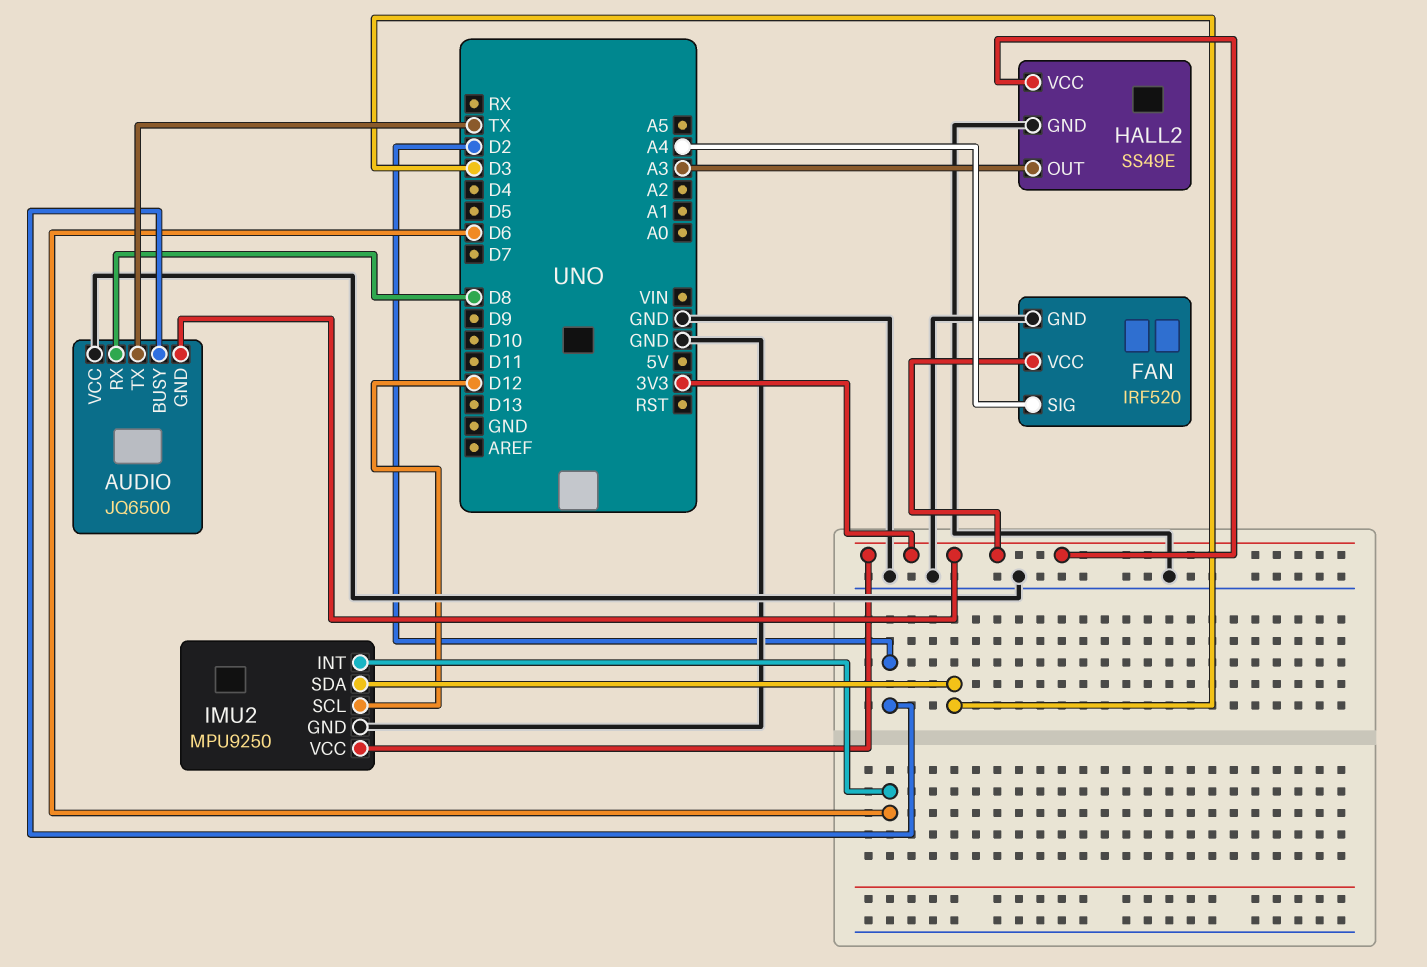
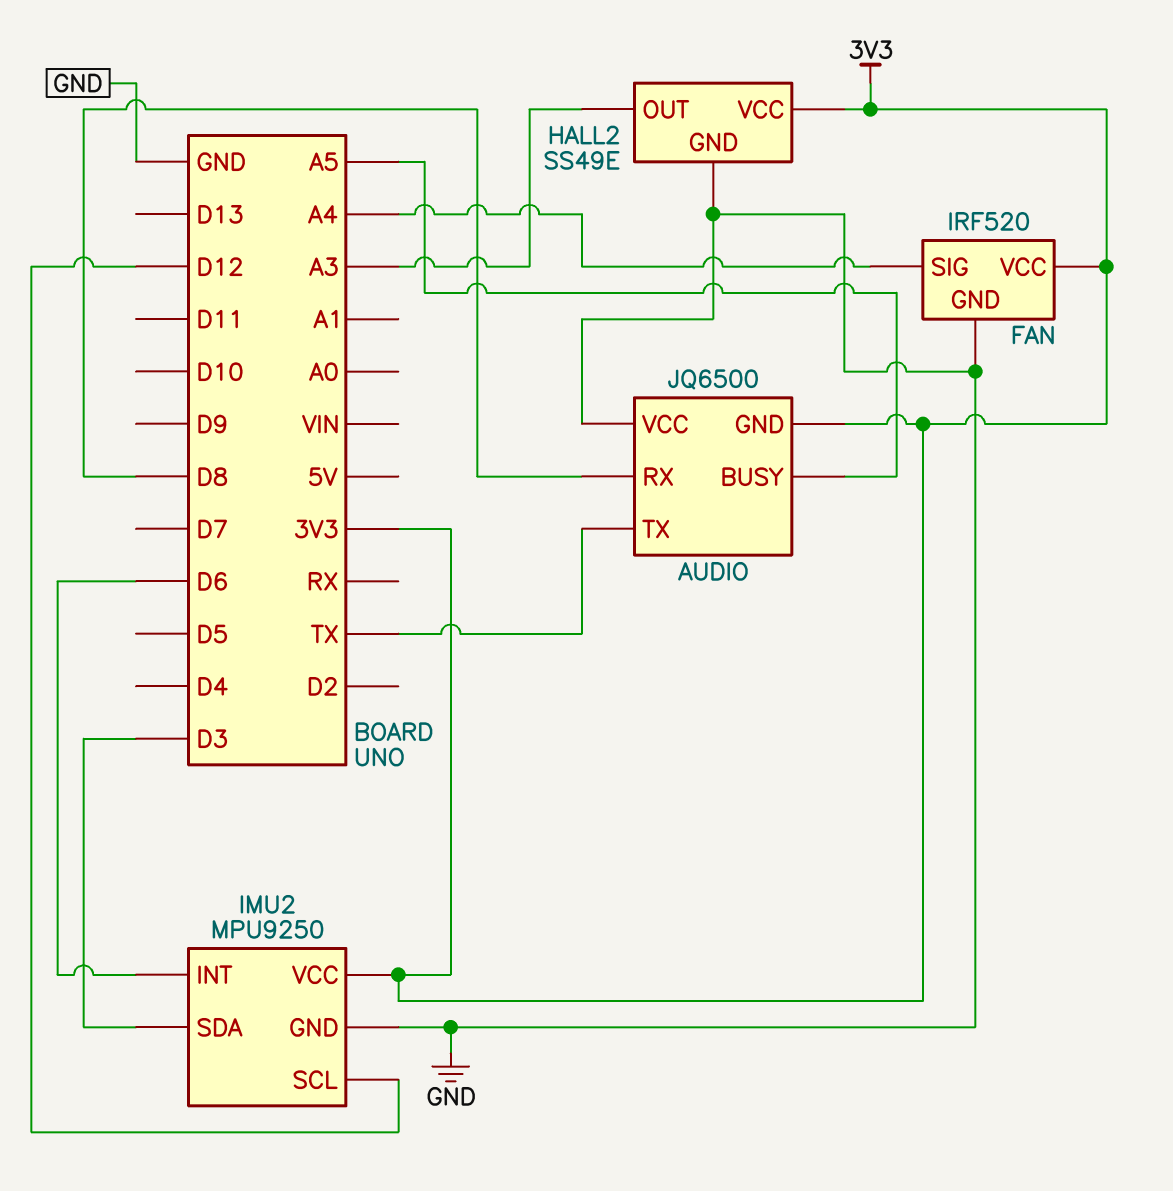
AUDIO pin BUSY: D2 -> A5

